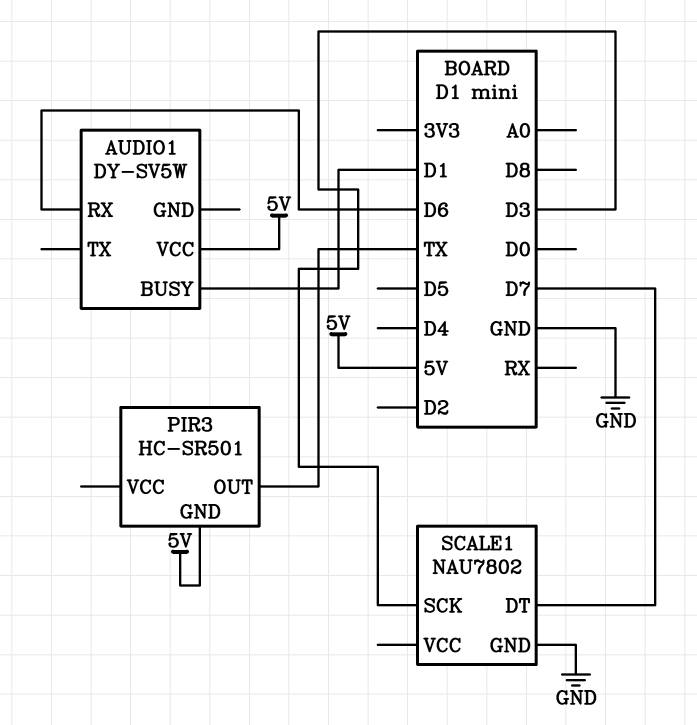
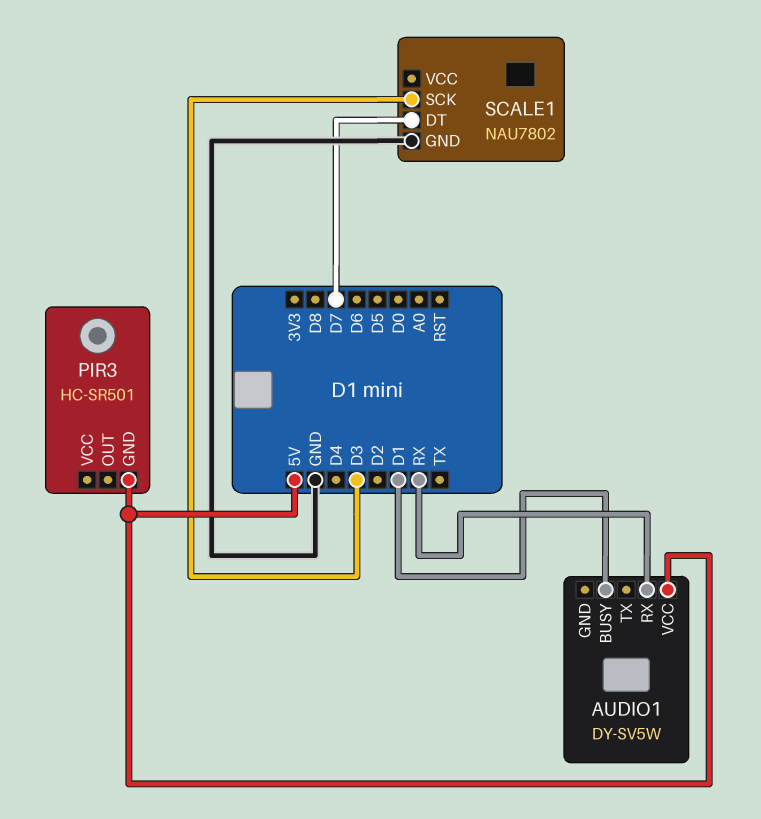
AUDIO1 pin RX: D6 -> RX
PIR3 pin OUT: TX -> none

